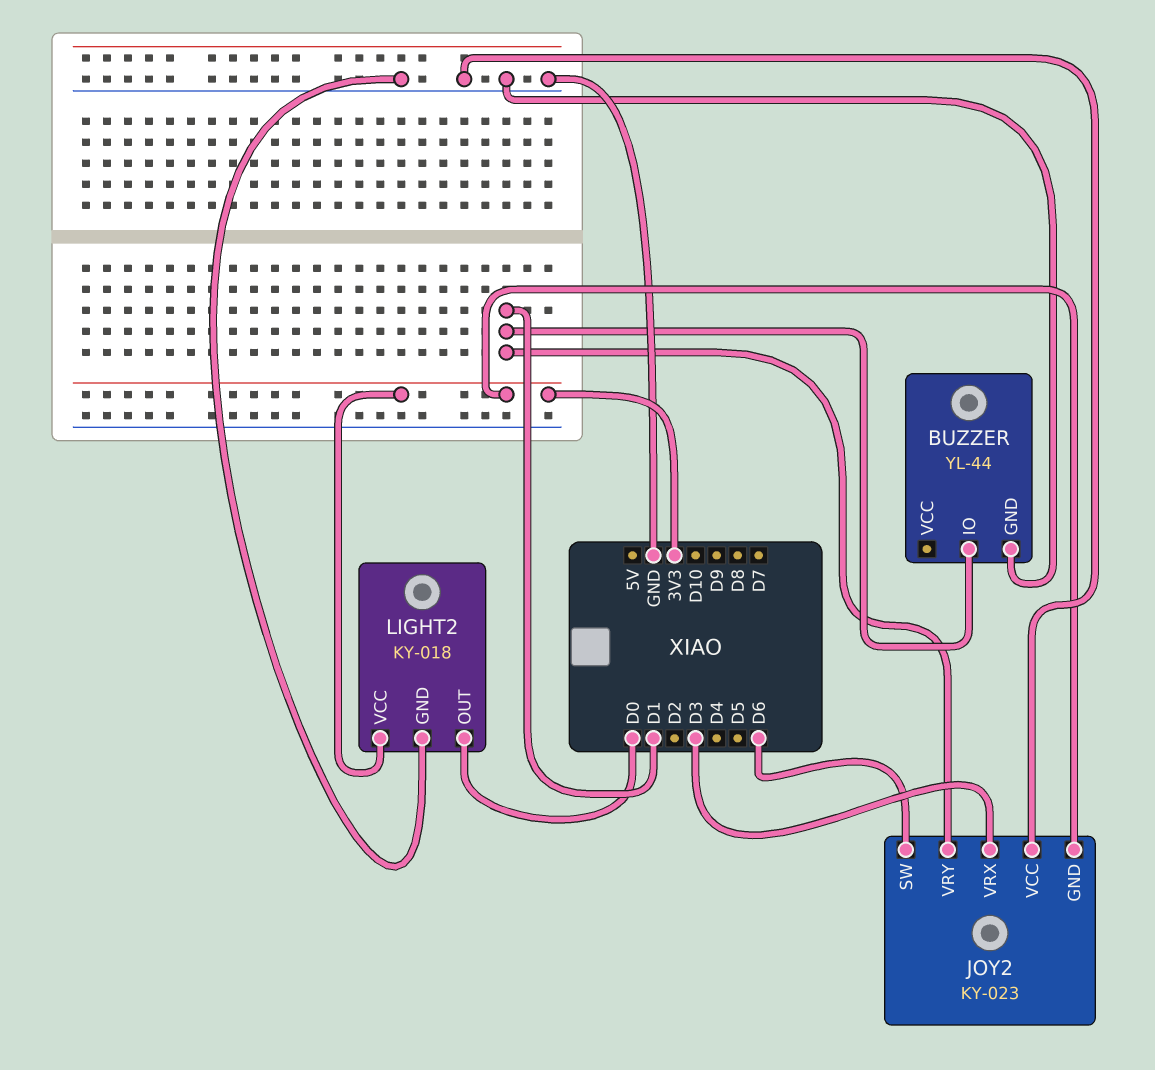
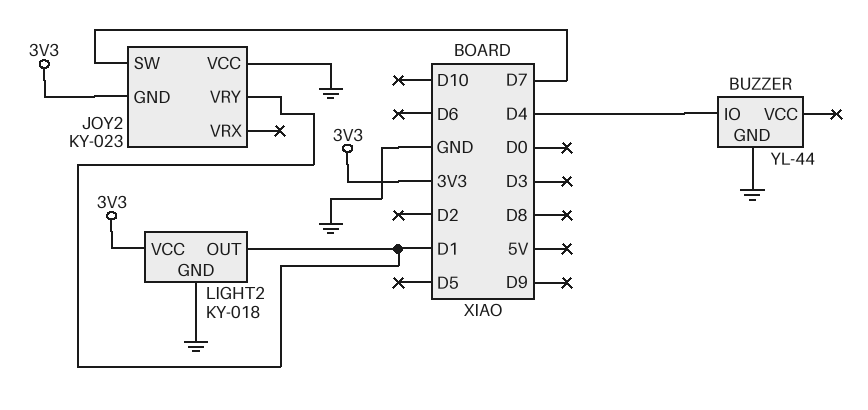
BUZZER pin IO: D1 -> D4
JOY2 pin SW: D6 -> D7
JOY2 pin VRX: D3 -> none
LIGHT2 pin OUT: D0 -> D1

